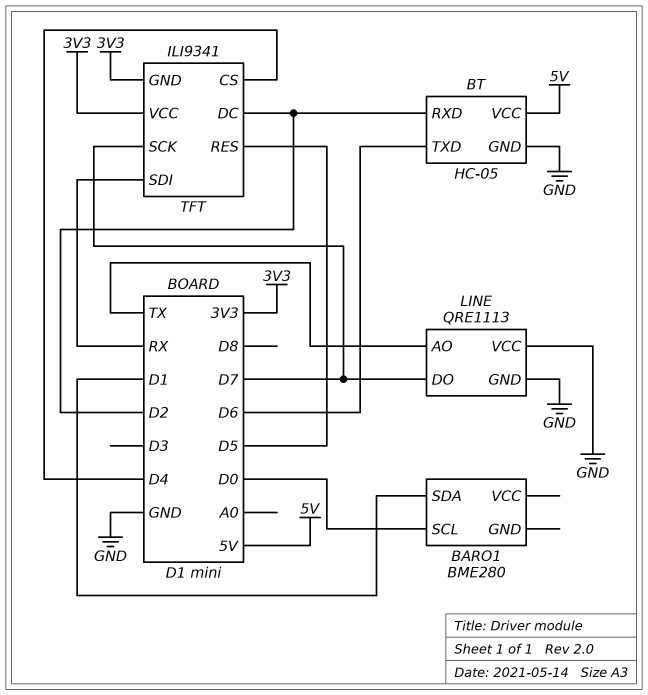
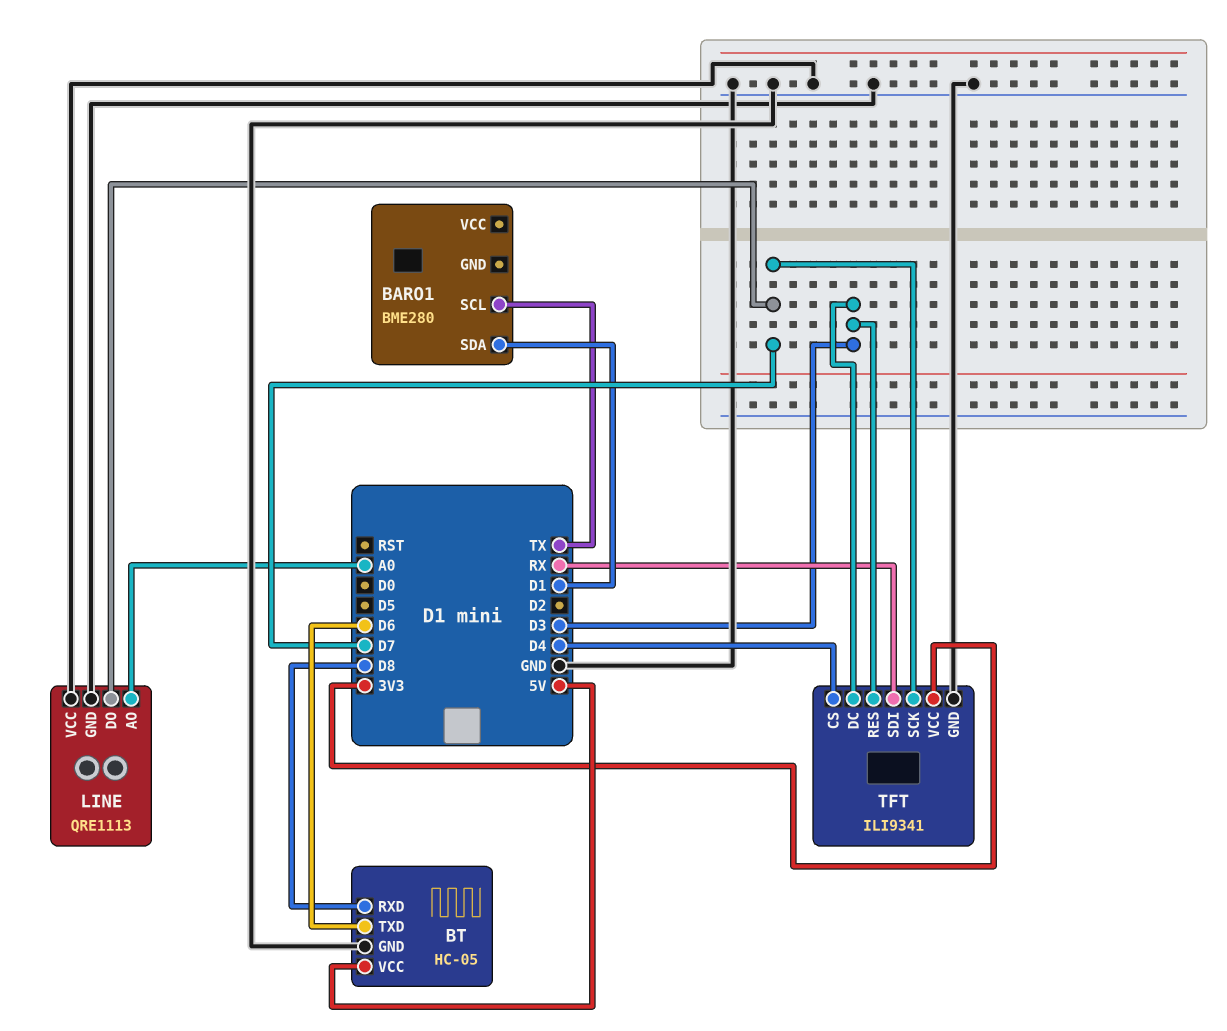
BARO1 pin SCL: D0 -> TX
BT pin RXD: D2 -> D8
LINE pin AO: TX -> A0
TFT pin DC: D2 -> D3
TFT pin GND: 3V3 -> GND
TFT pin RES: D5 -> D3

